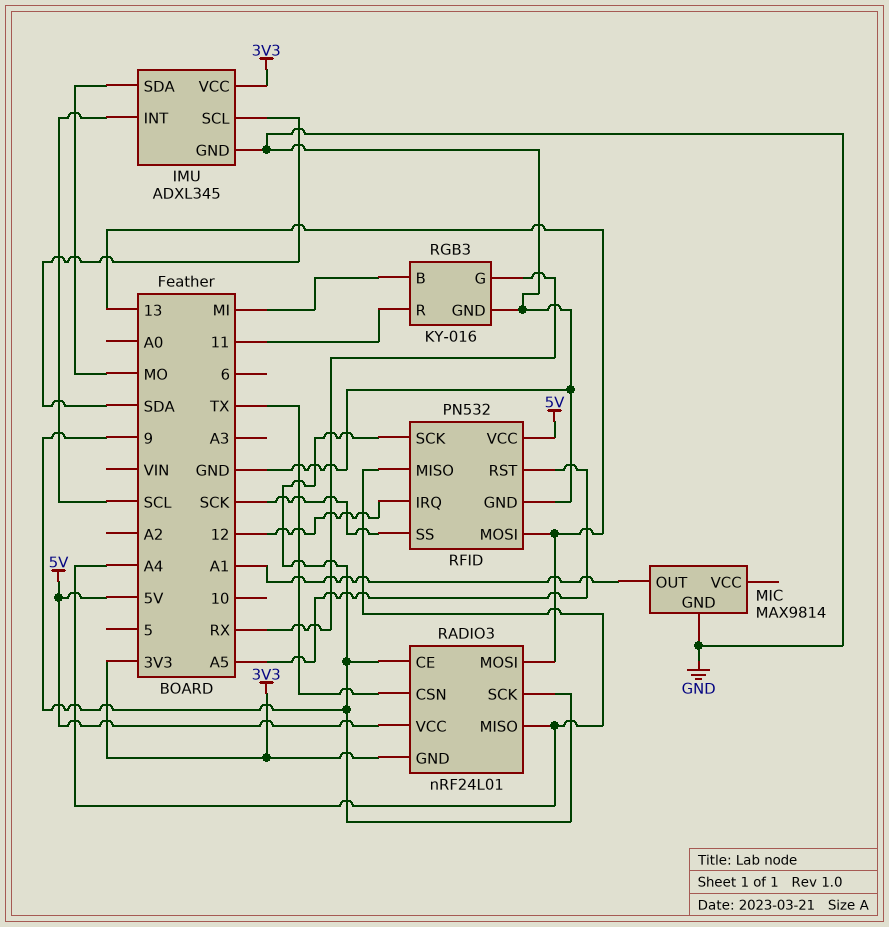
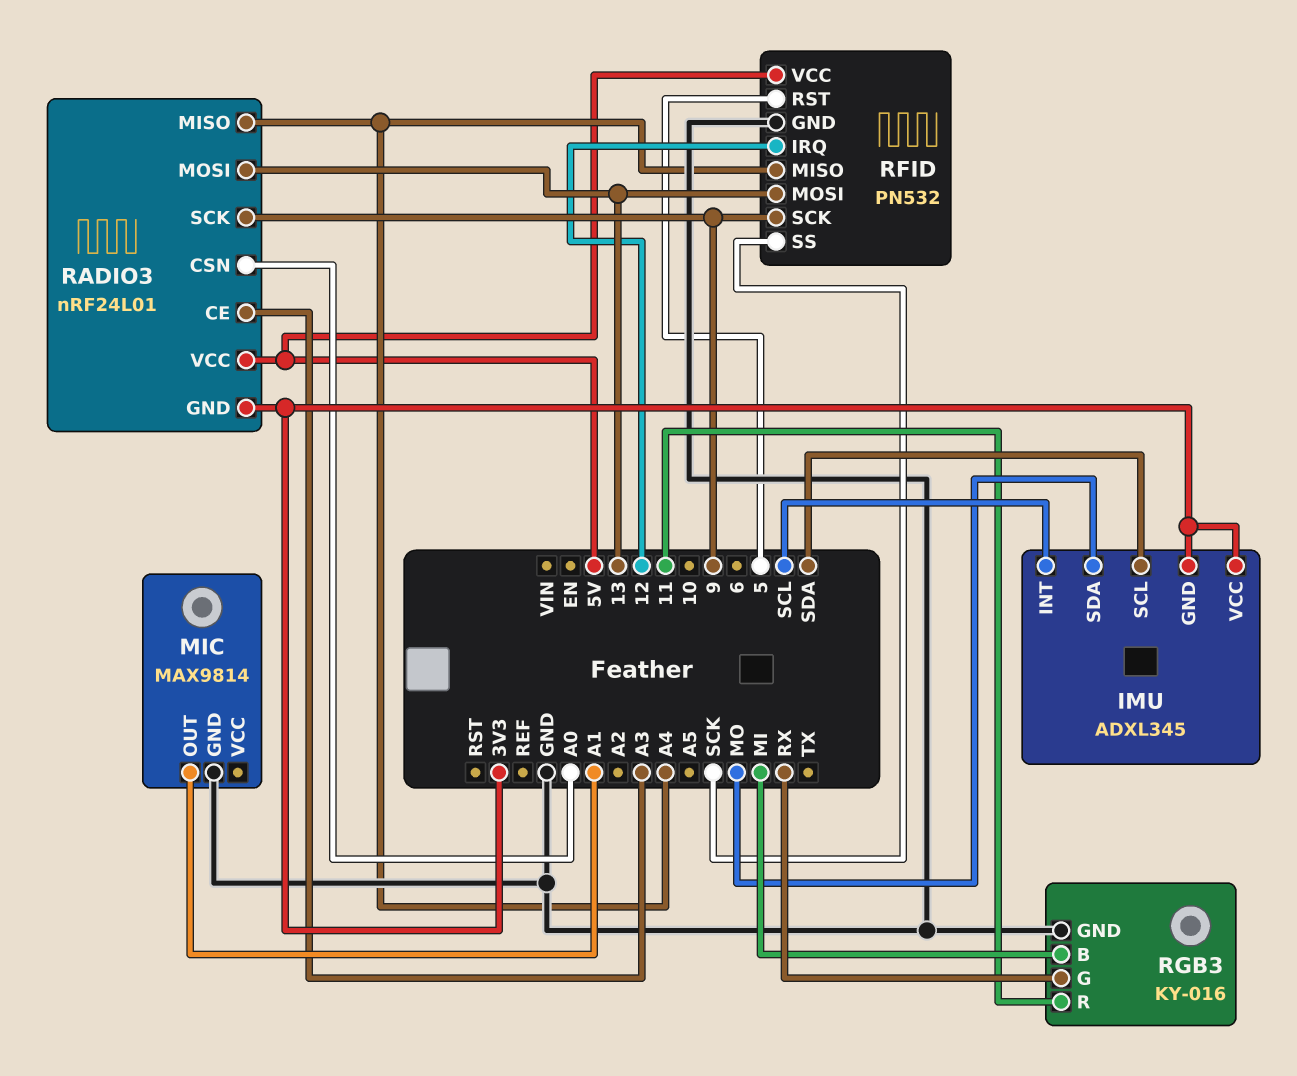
IMU pin GND: GND -> 3V3
RADIO3 pin CE: 9 -> A3
RADIO3 pin CSN: TX -> A0
RFID pin RST: A5 -> 5

